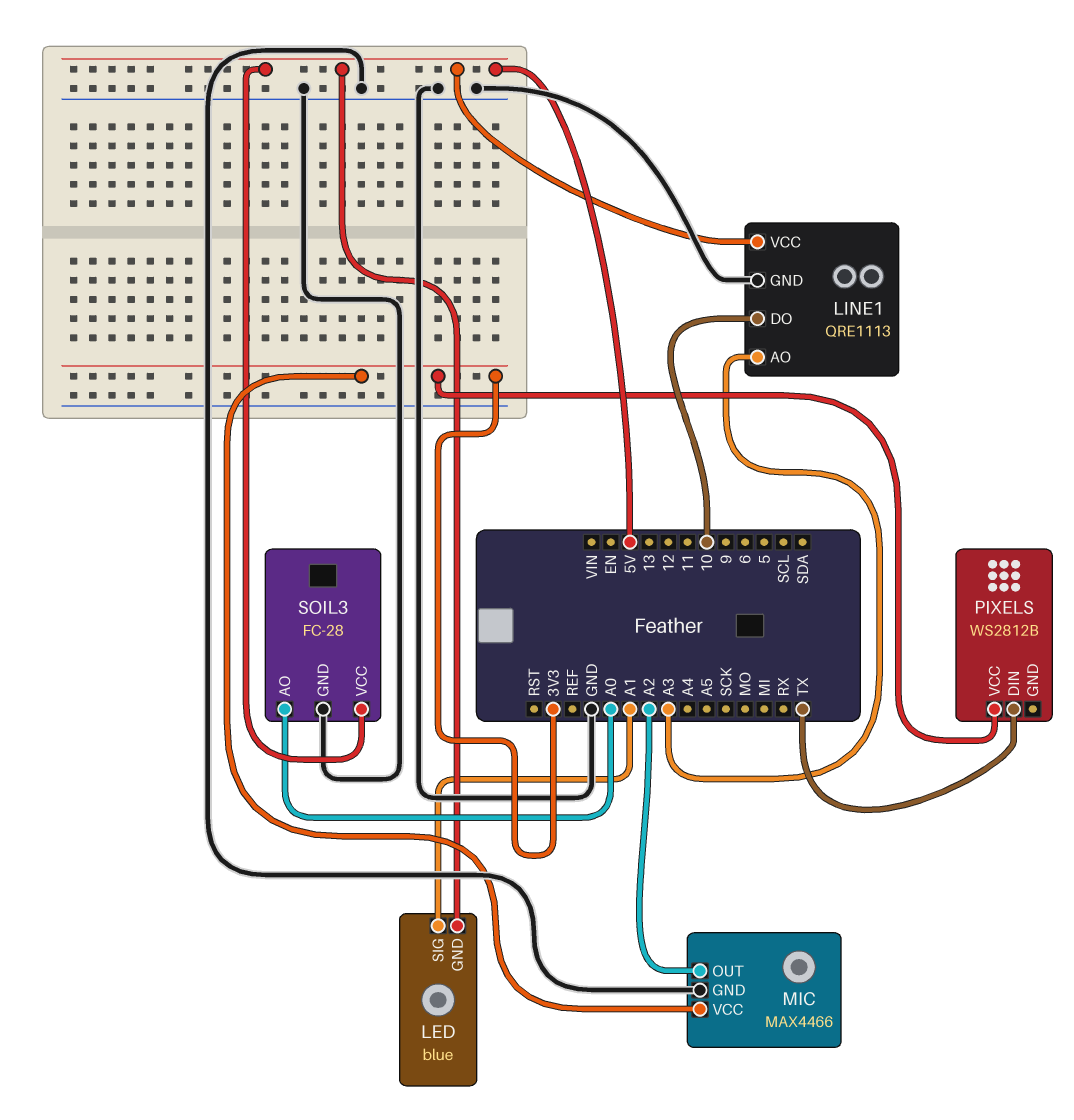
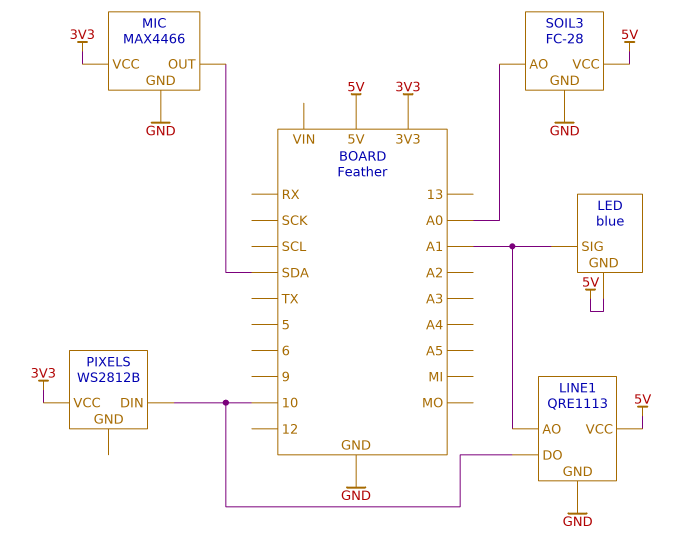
LINE1 pin AO: A3 -> A1
MIC pin OUT: A2 -> SDA
PIXELS pin DIN: TX -> 10

